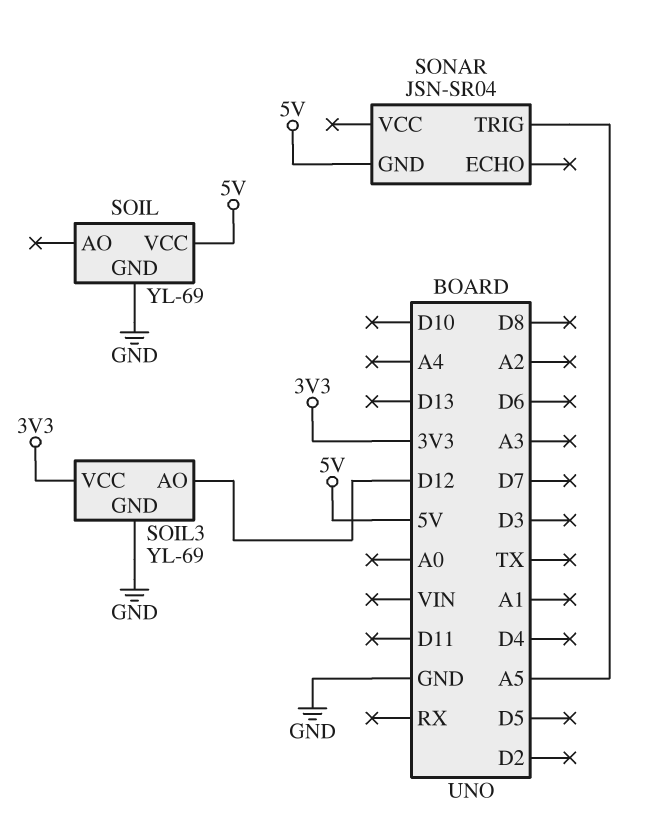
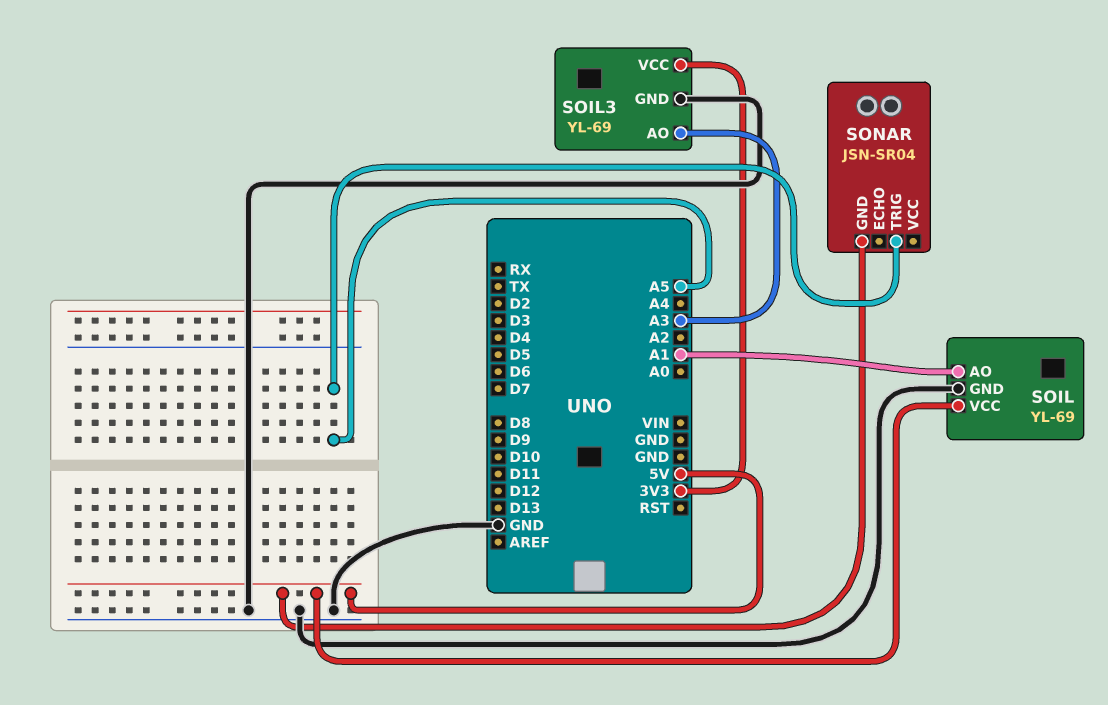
SOIL pin AO: none -> A1
SOIL3 pin AO: D12 -> A3

